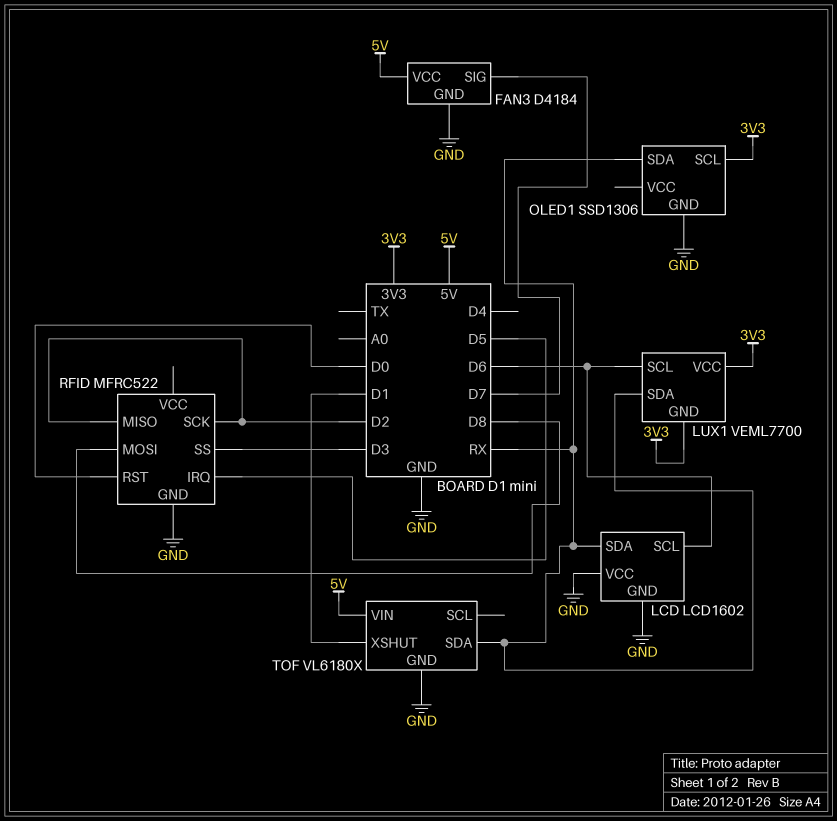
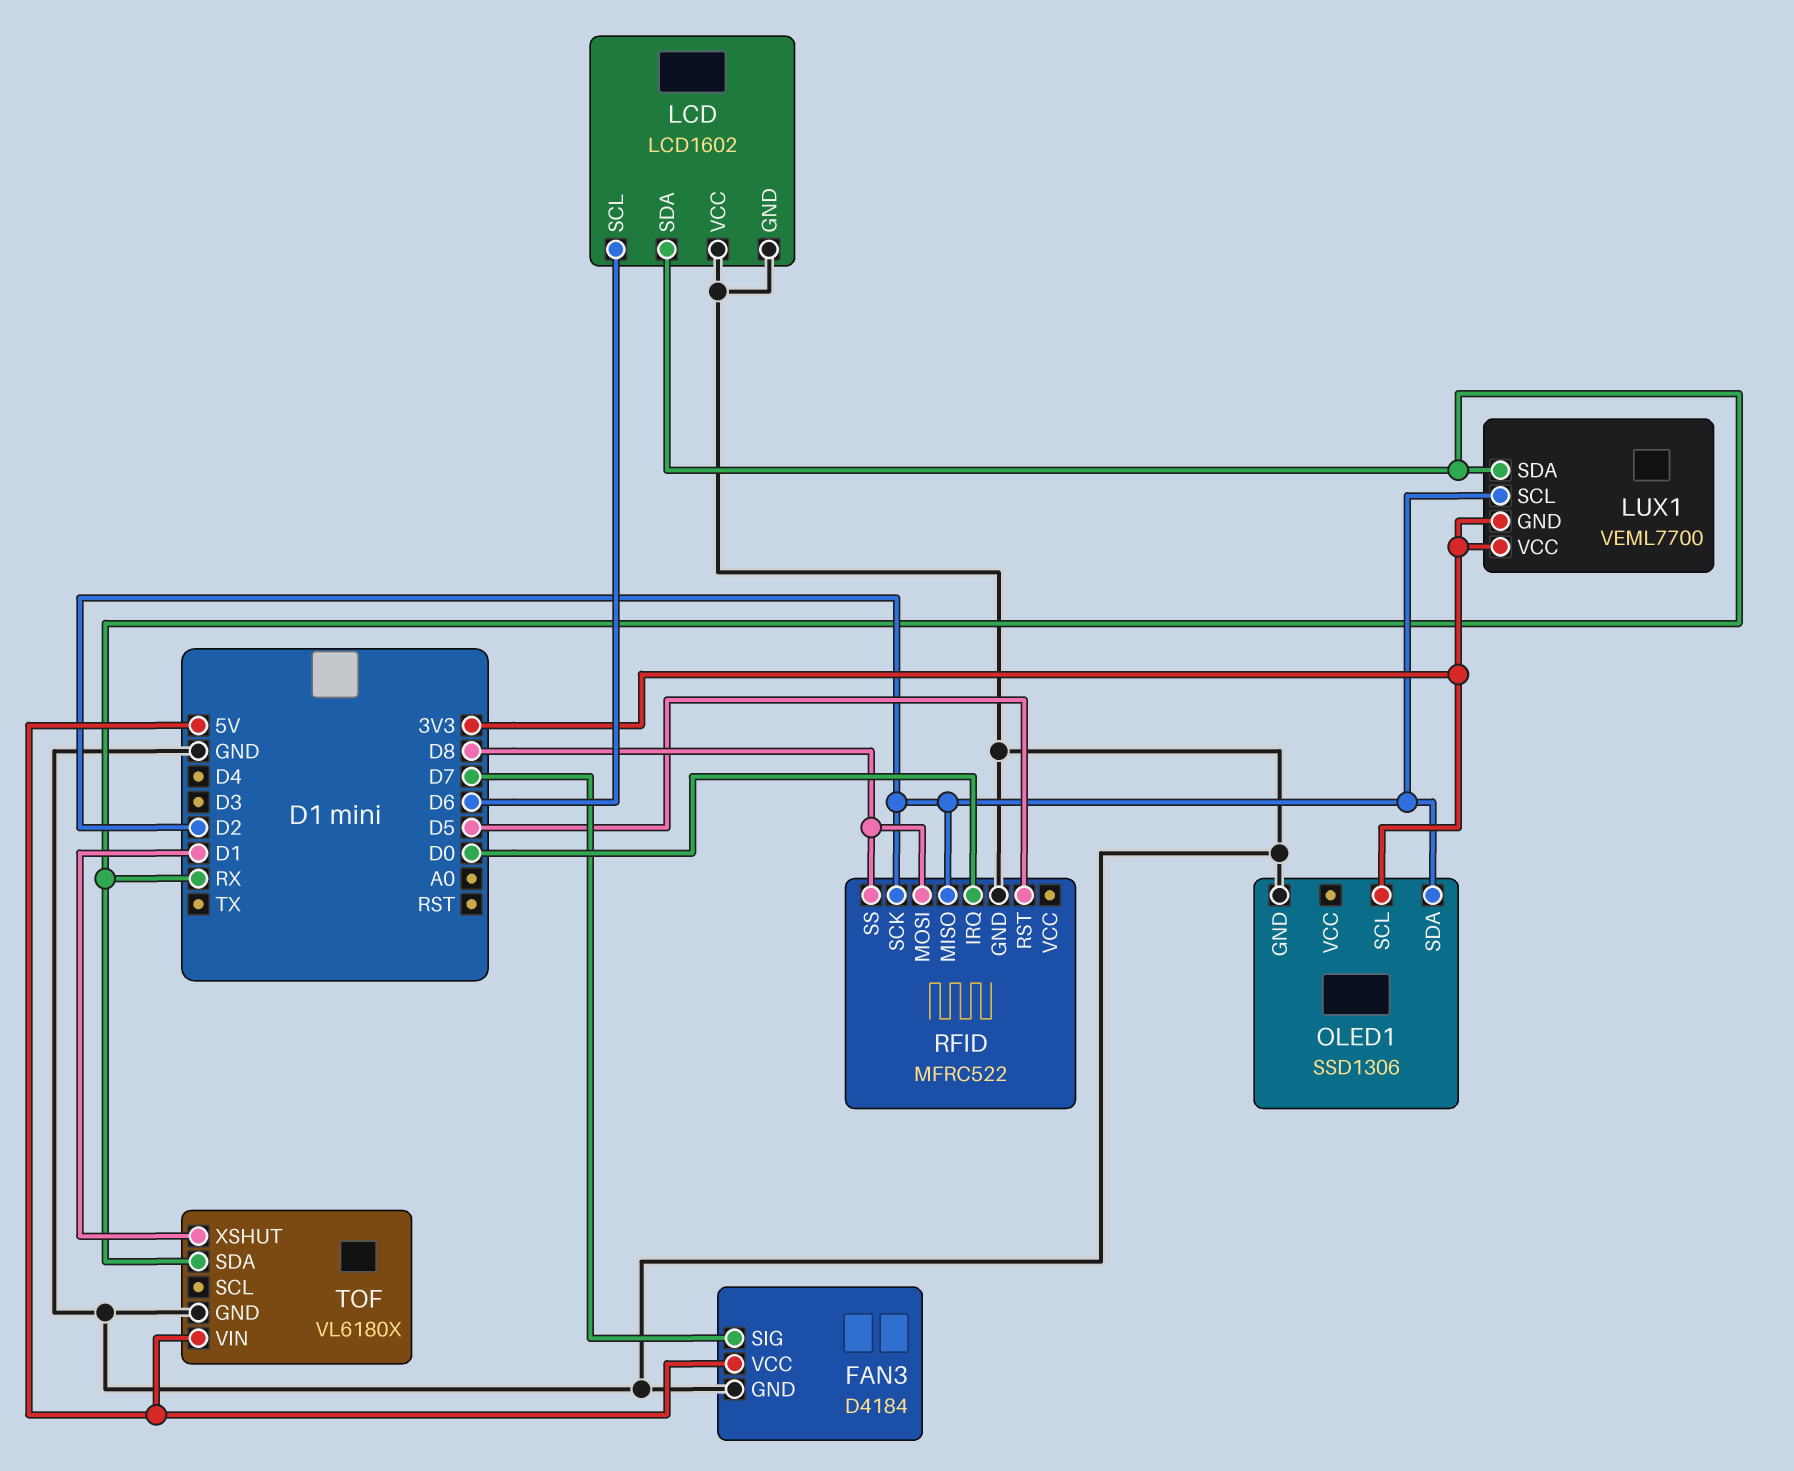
LUX1 pin SCL: D6 -> D2
OLED1 pin SDA: RX -> D2
RFID pin IRQ: D5 -> D0
RFID pin RST: D0 -> D5
RFID pin SS: D3 -> D8

